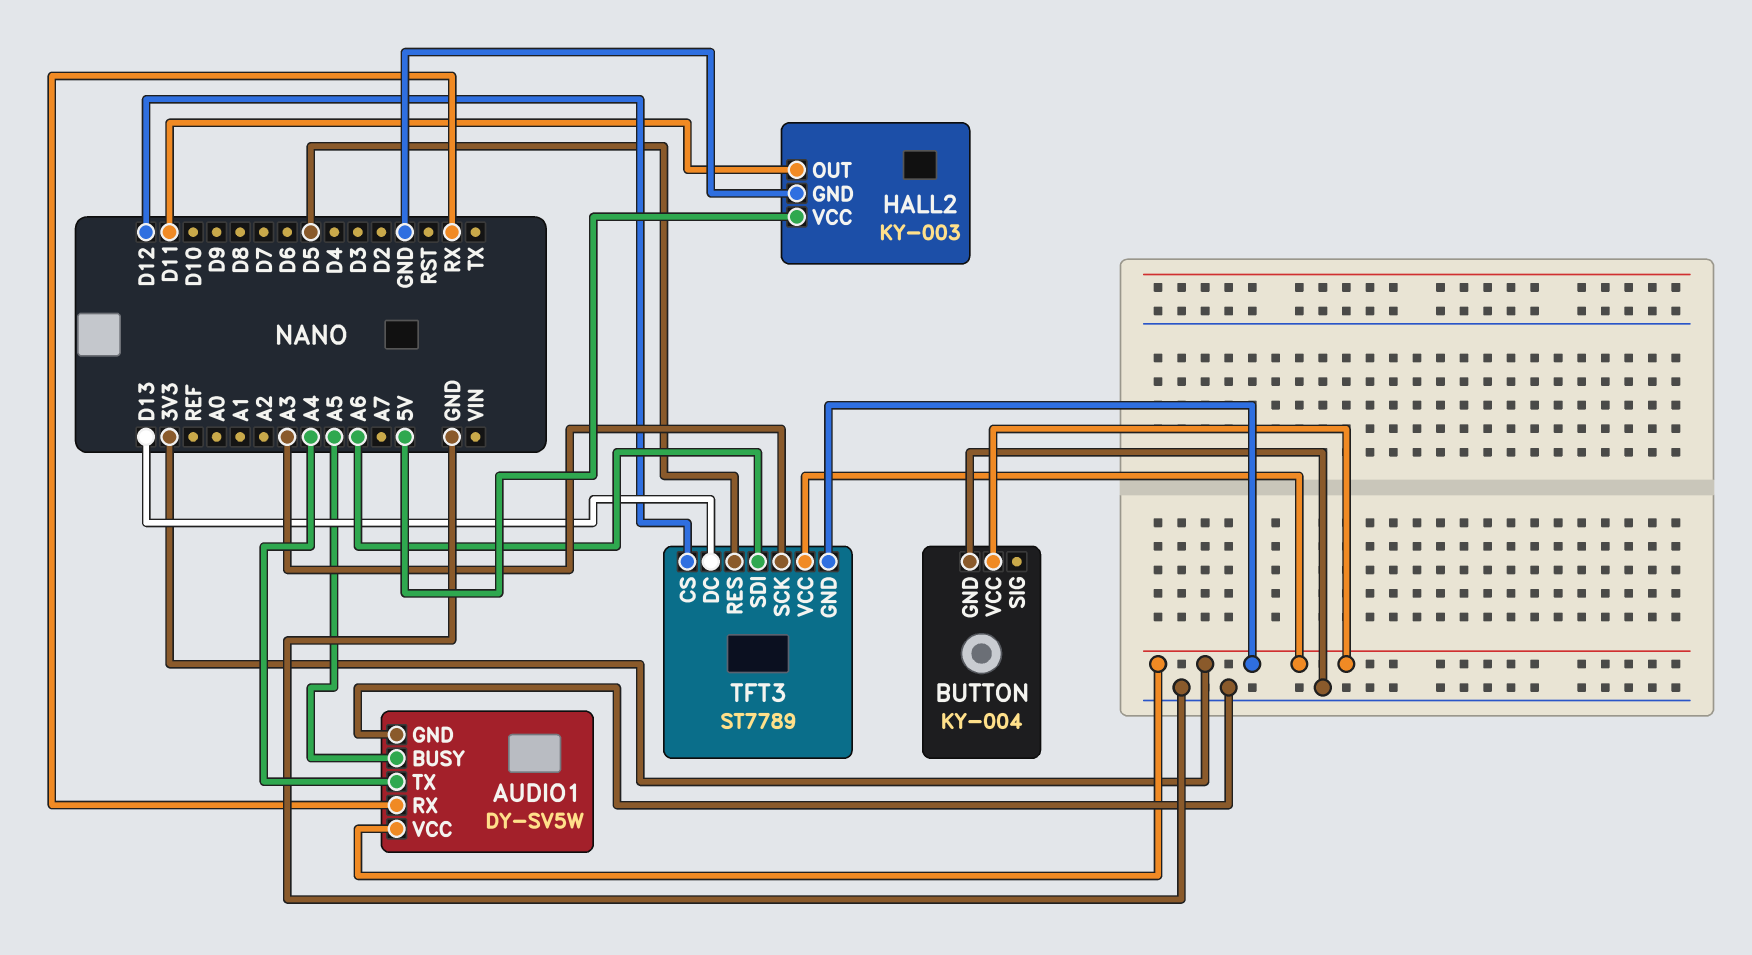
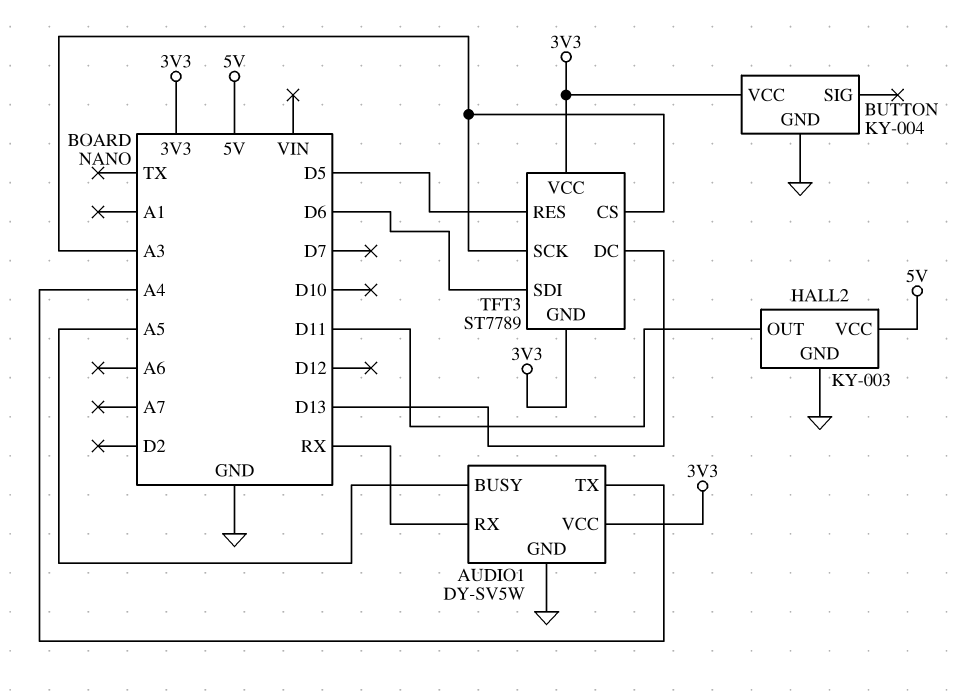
TFT3 pin CS: D12 -> A3
TFT3 pin SDI: A6 -> D6

